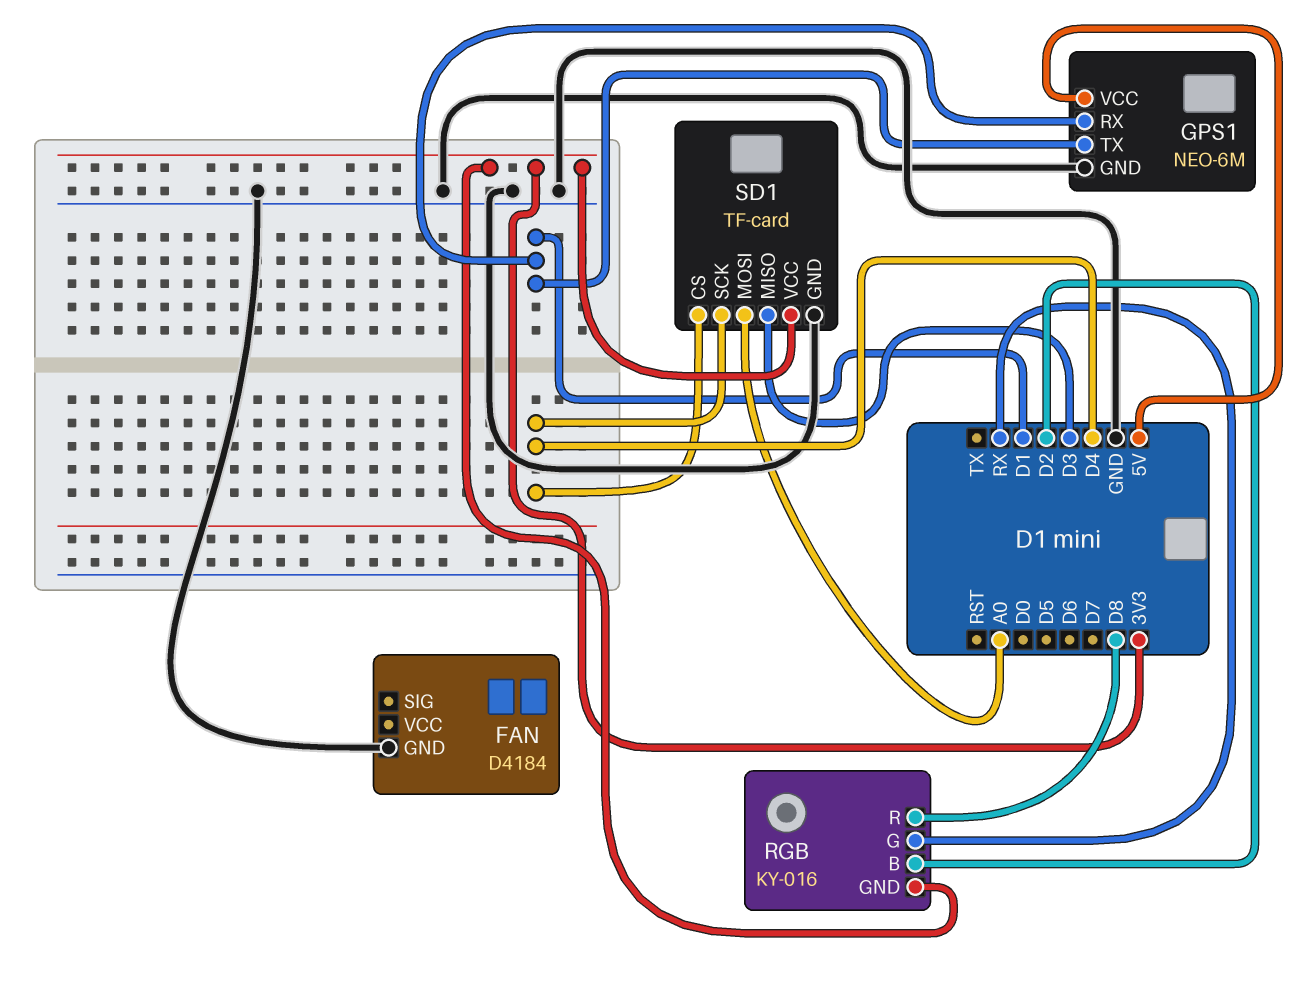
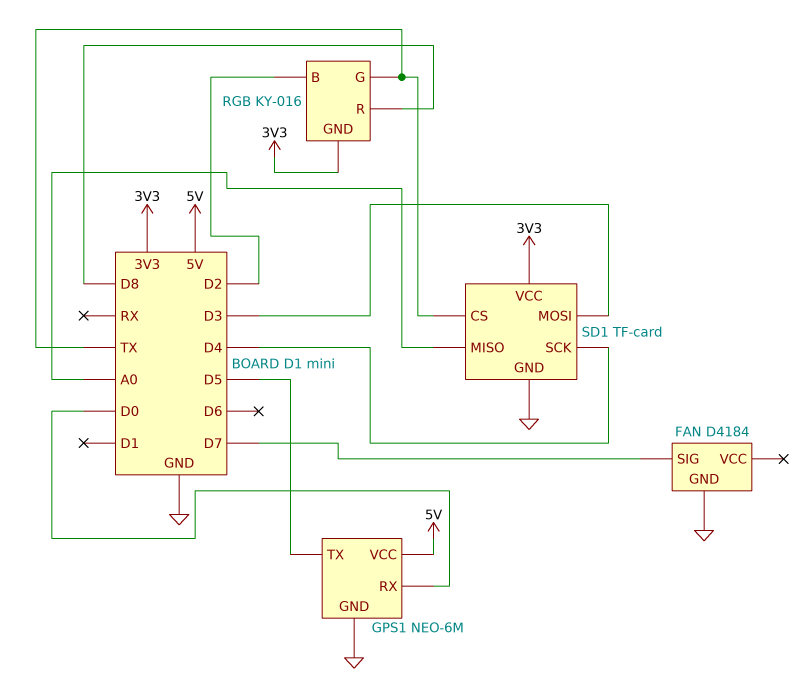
FAN pin SIG: none -> D7
GPS1 pin RX: D1 -> D0
GPS1 pin TX: D1 -> D5
RGB pin G: RX -> TX
SD1 pin CS: D4 -> TX
SD1 pin MISO: D3 -> A0
SD1 pin MOSI: A0 -> D3

